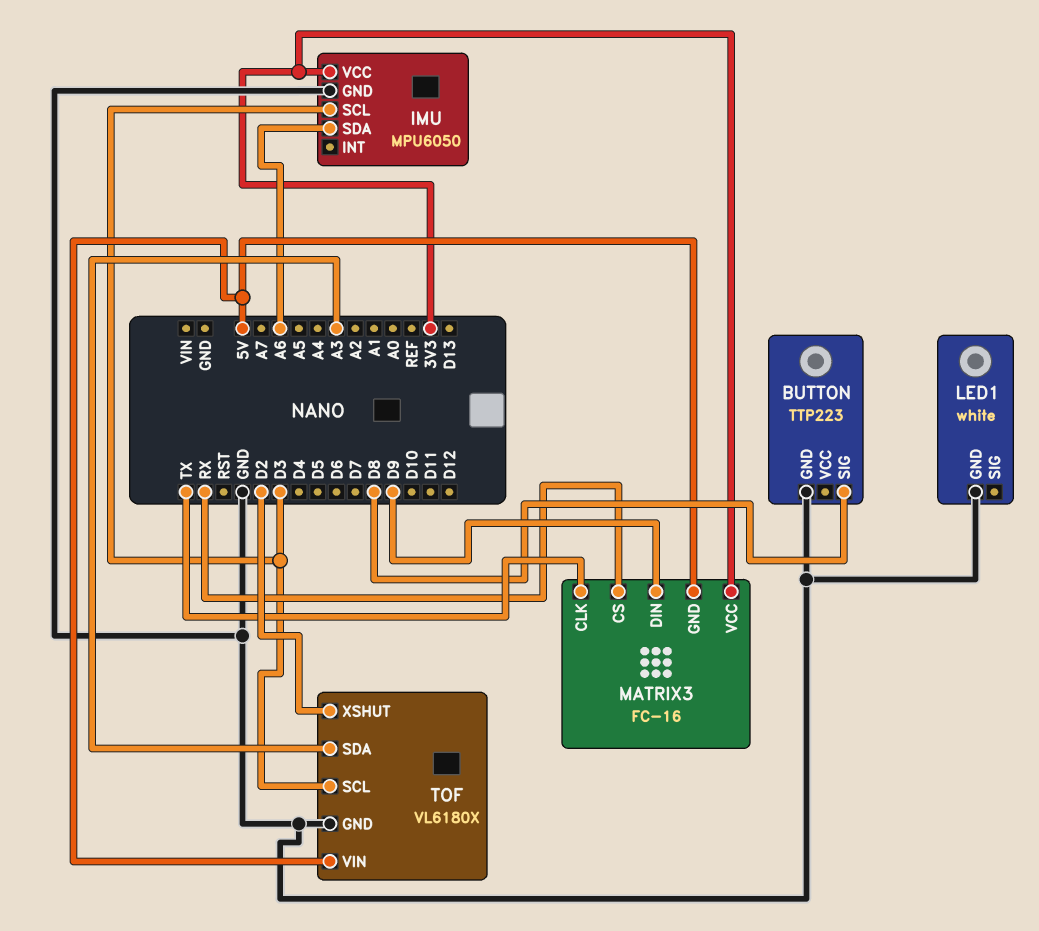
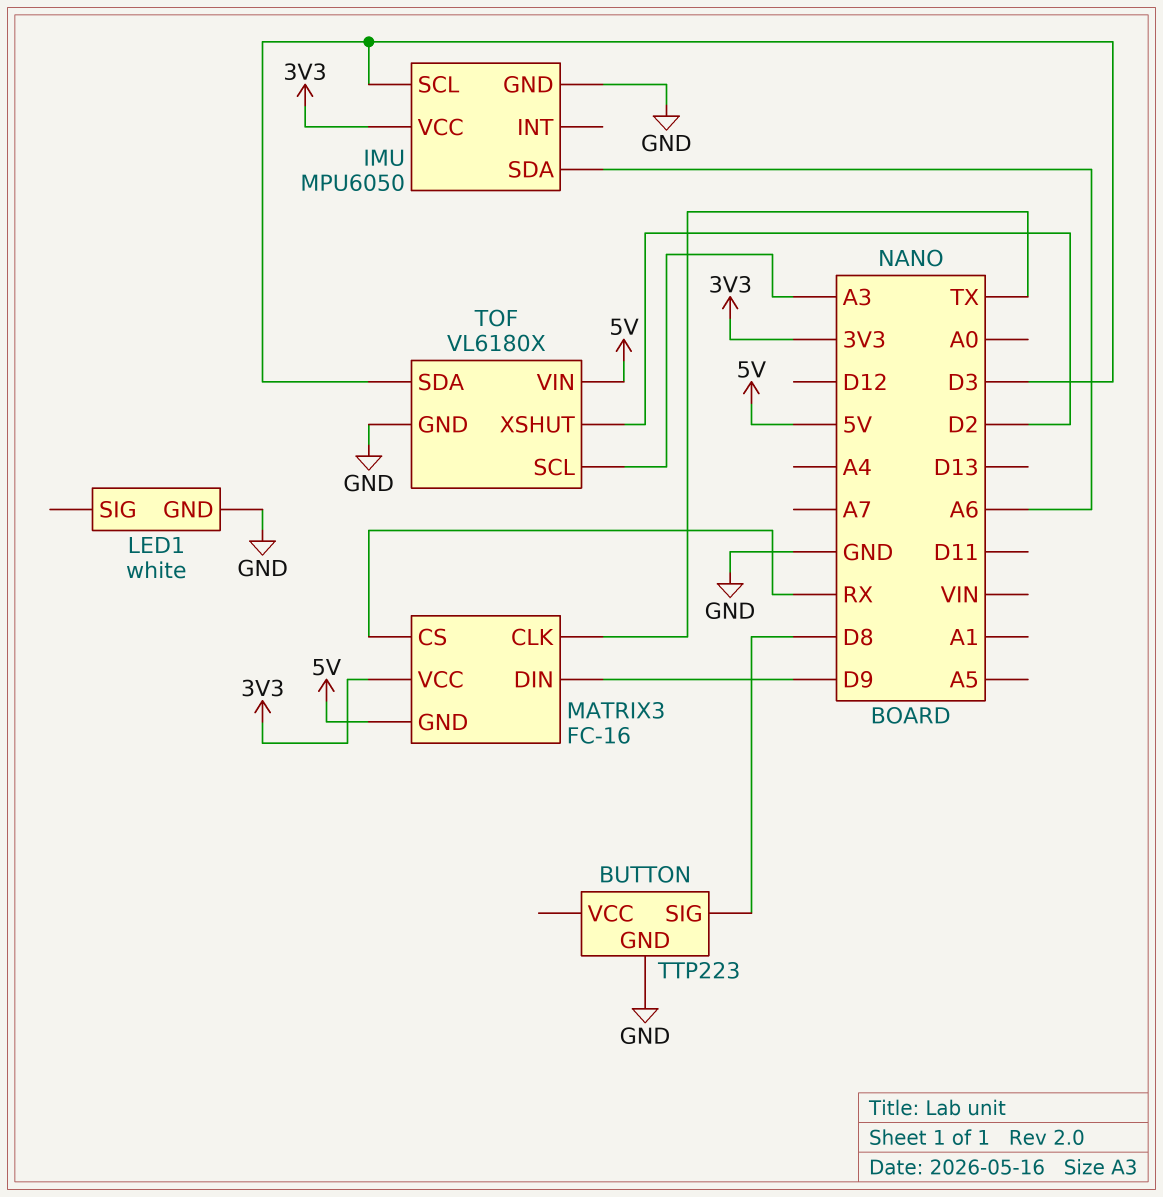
TOF pin SCL: D3 -> A3
TOF pin SDA: A3 -> D3

